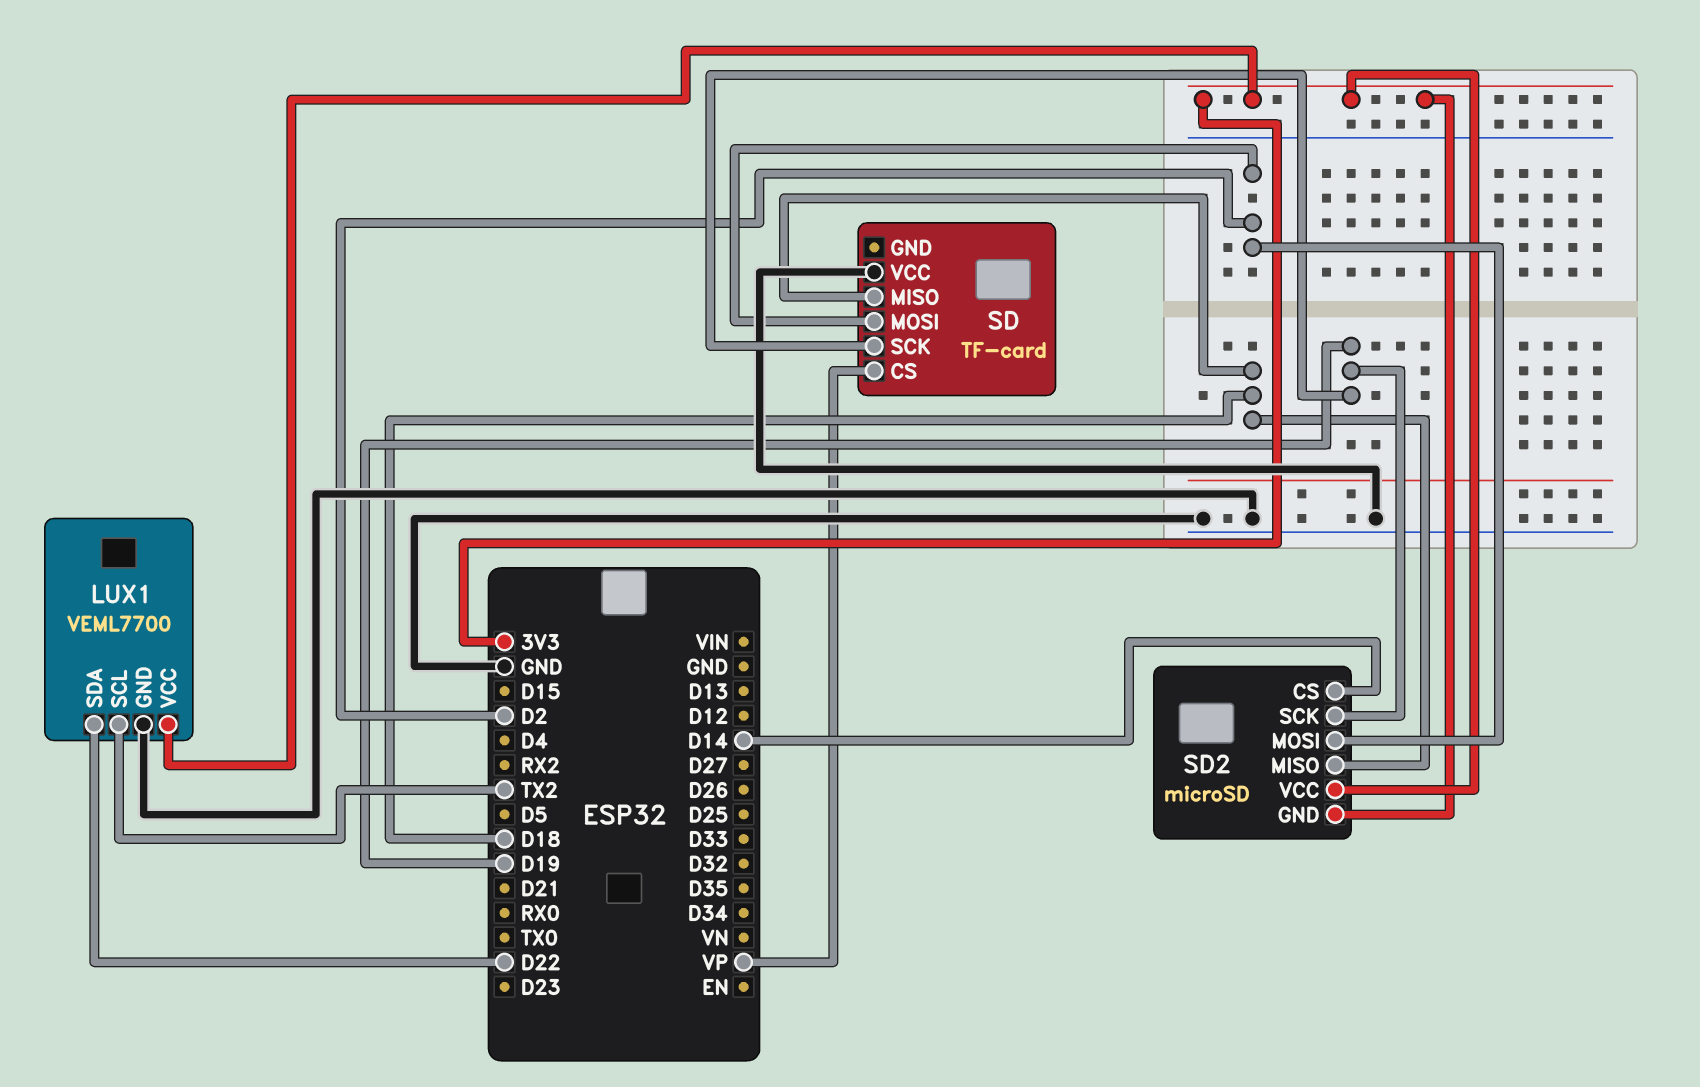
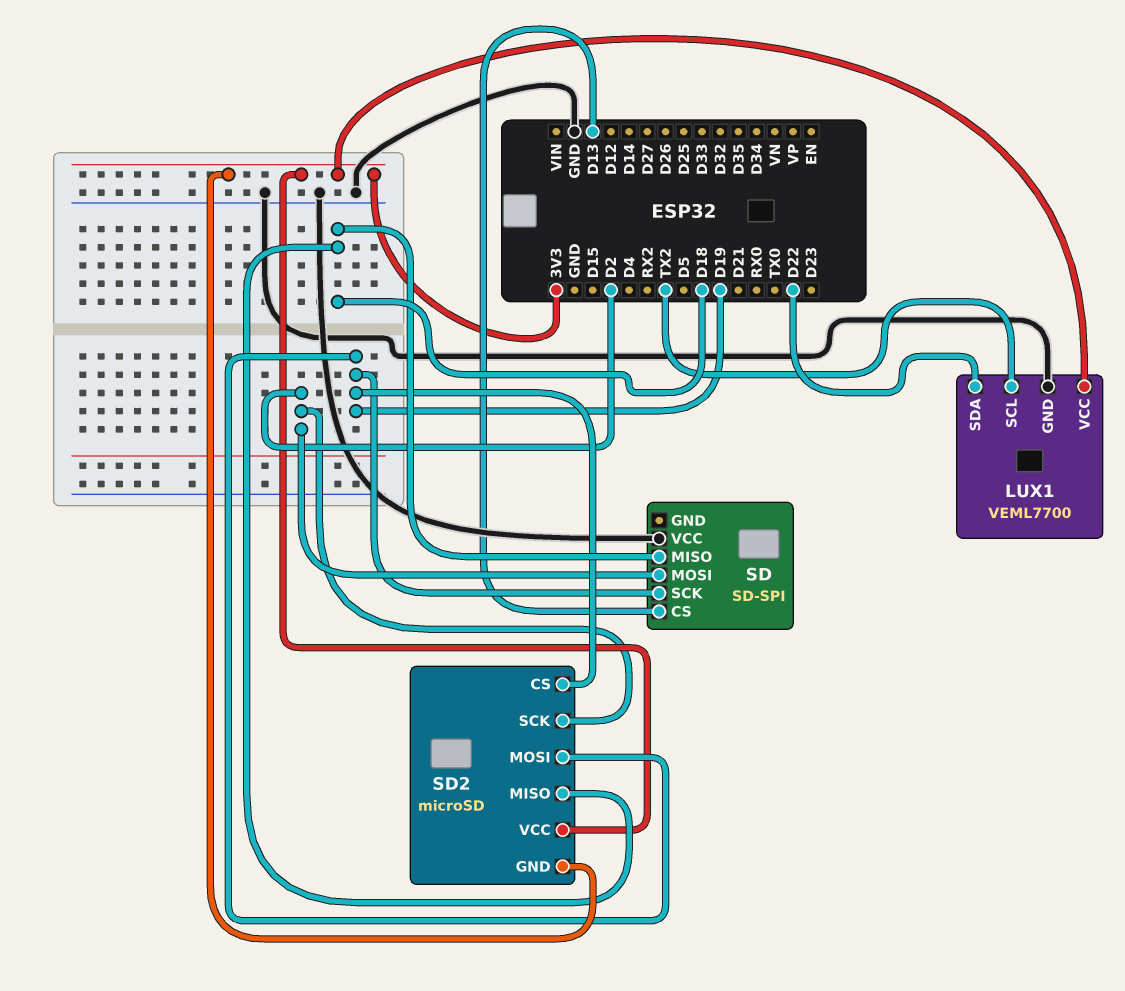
SD: TF-card -> SD-SPI
SD pin CS: VP -> D13
SD2 pin CS: D14 -> D19
SD2 pin MOSI: D2 -> D19
SD2 pin SCK: D19 -> D2

